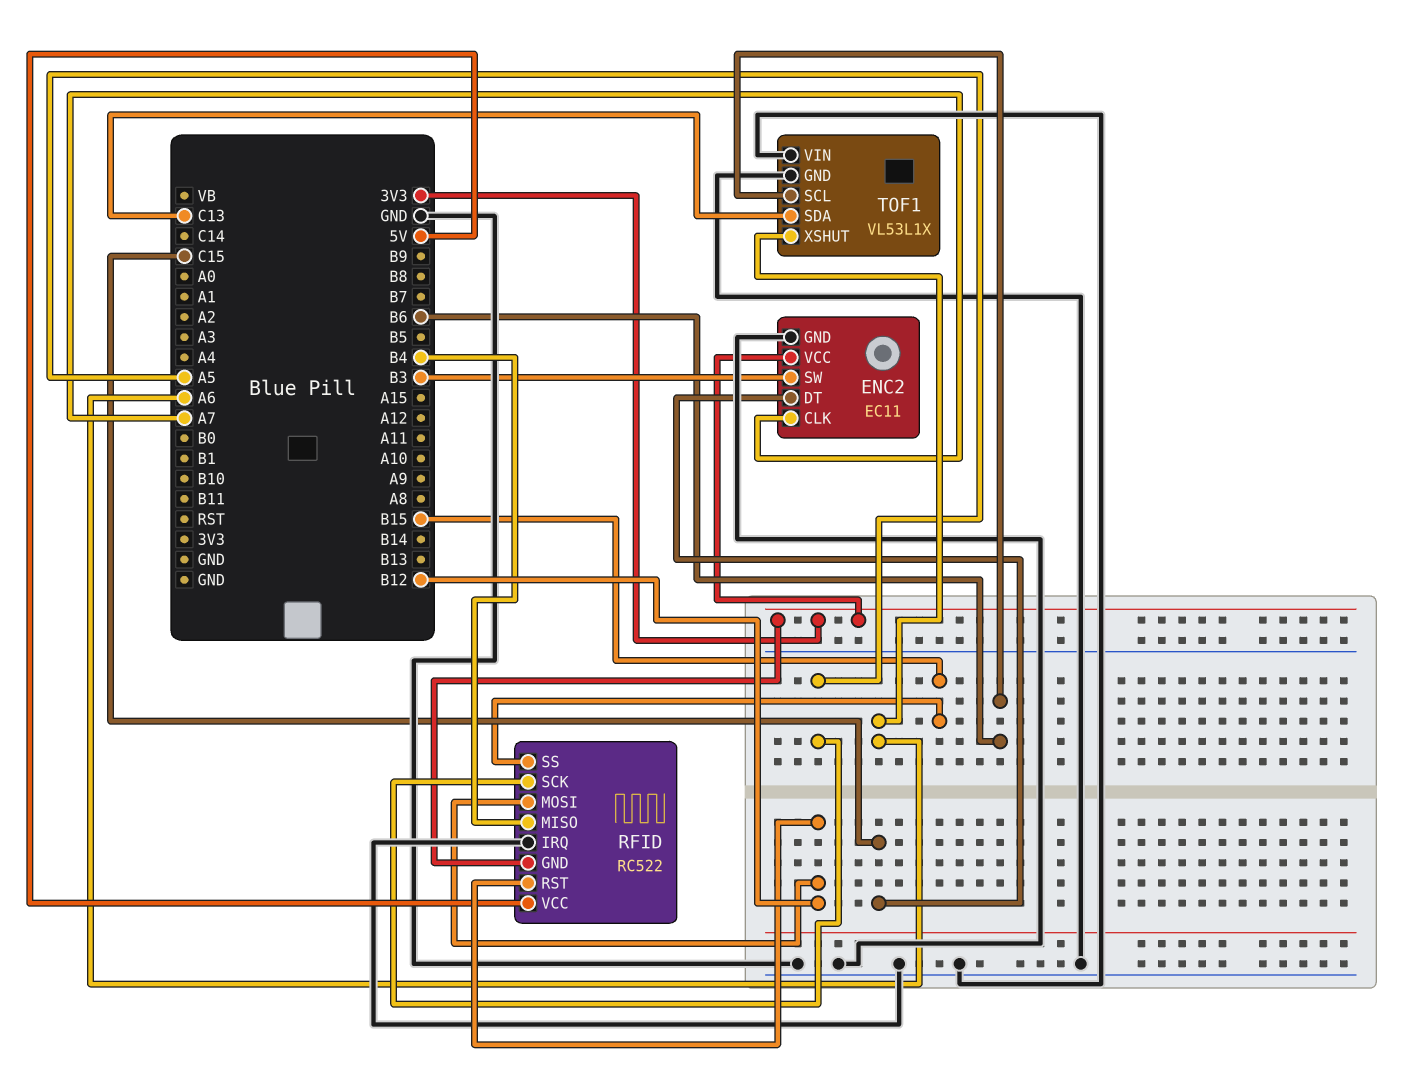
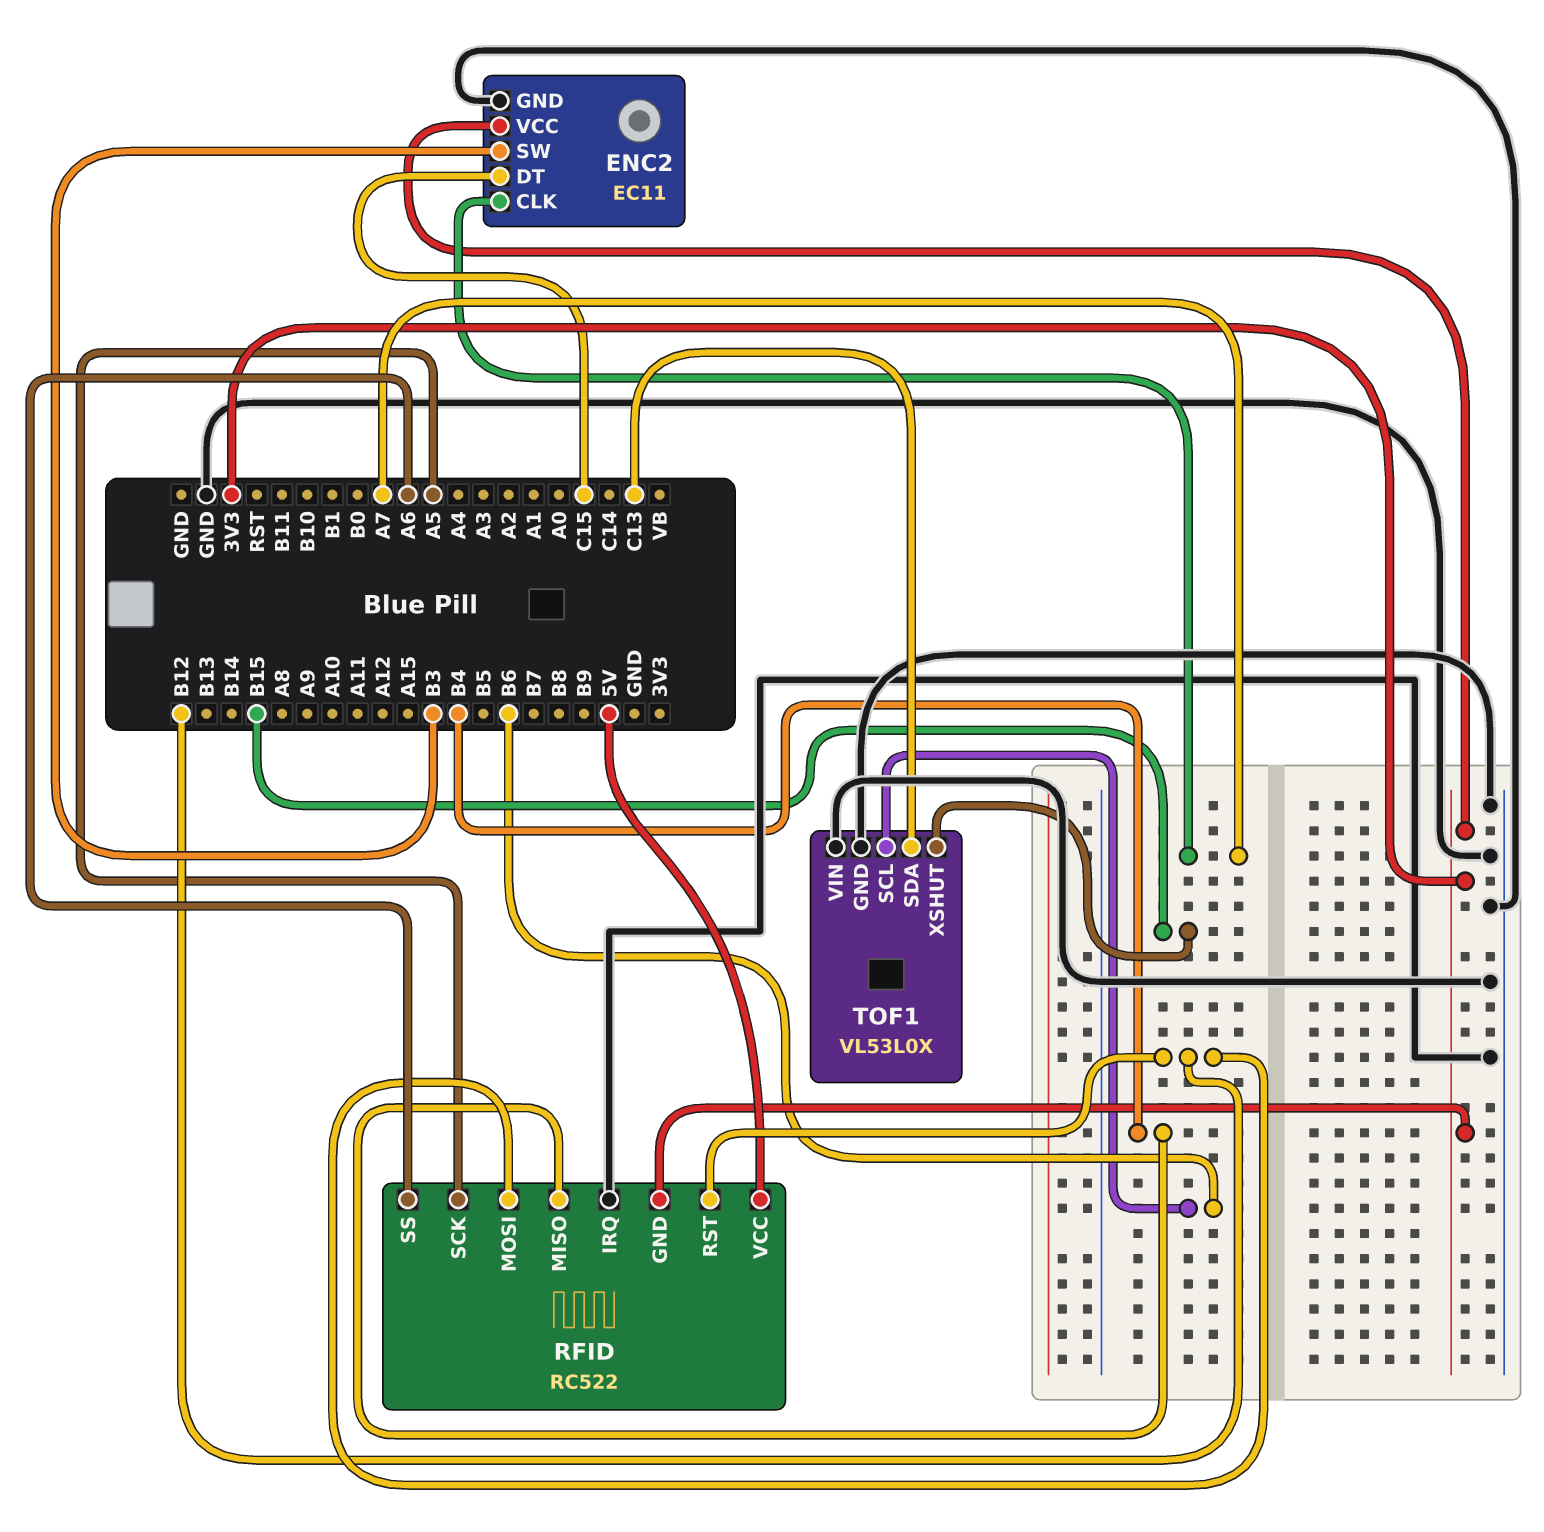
RFID pin SS: B15 -> A6
TOF1: VL53L1X -> VL53L0X
TOF1 pin XSHUT: A6 -> B15

